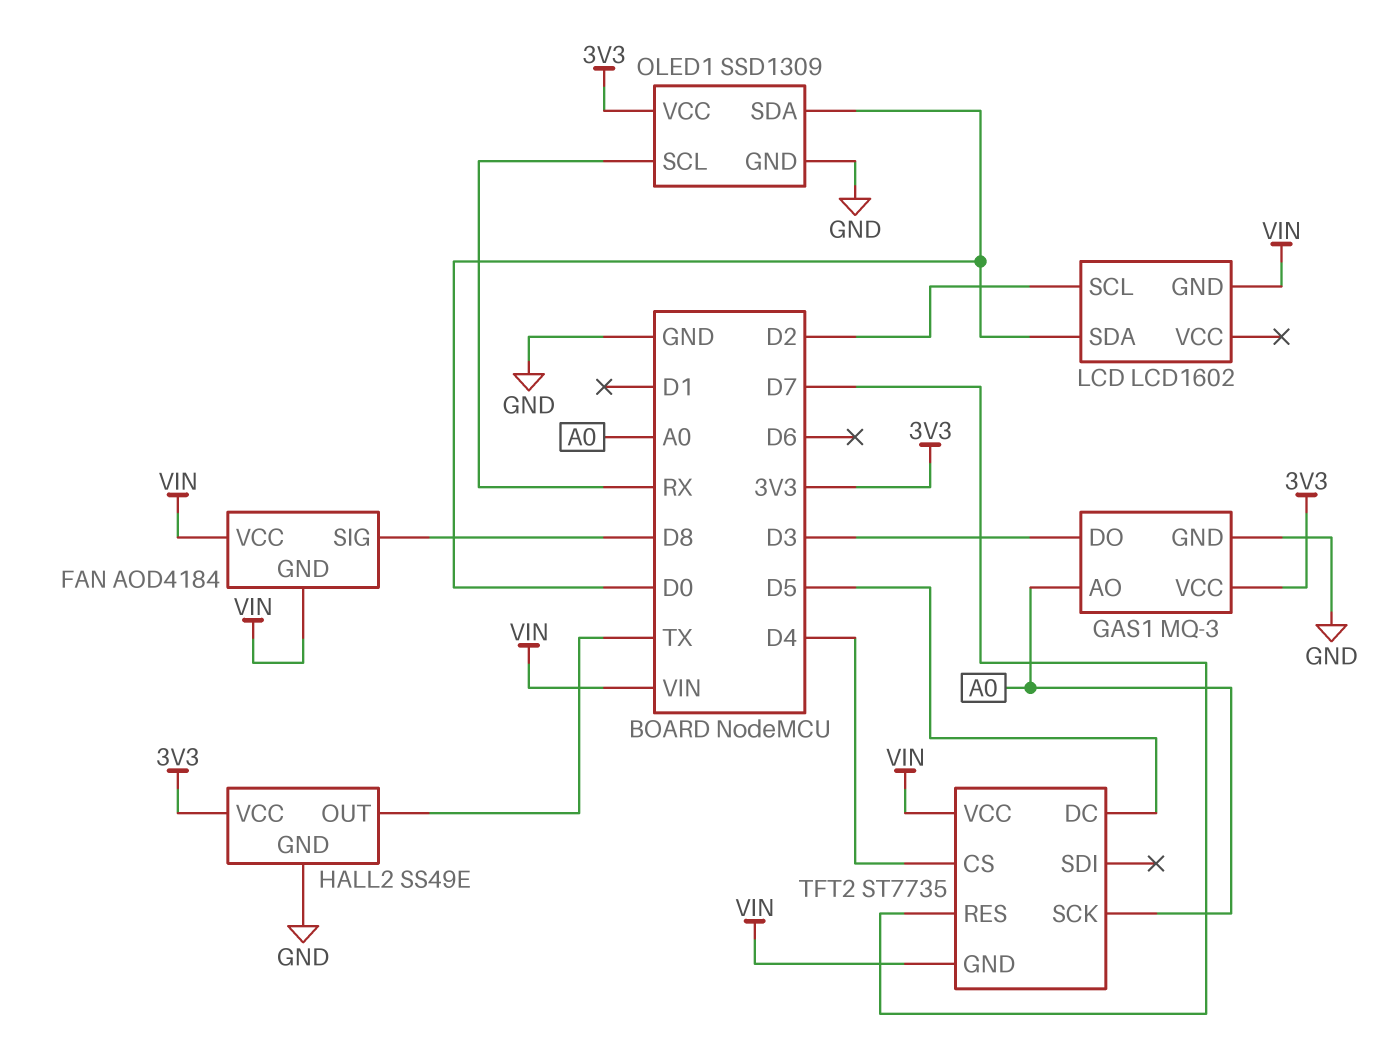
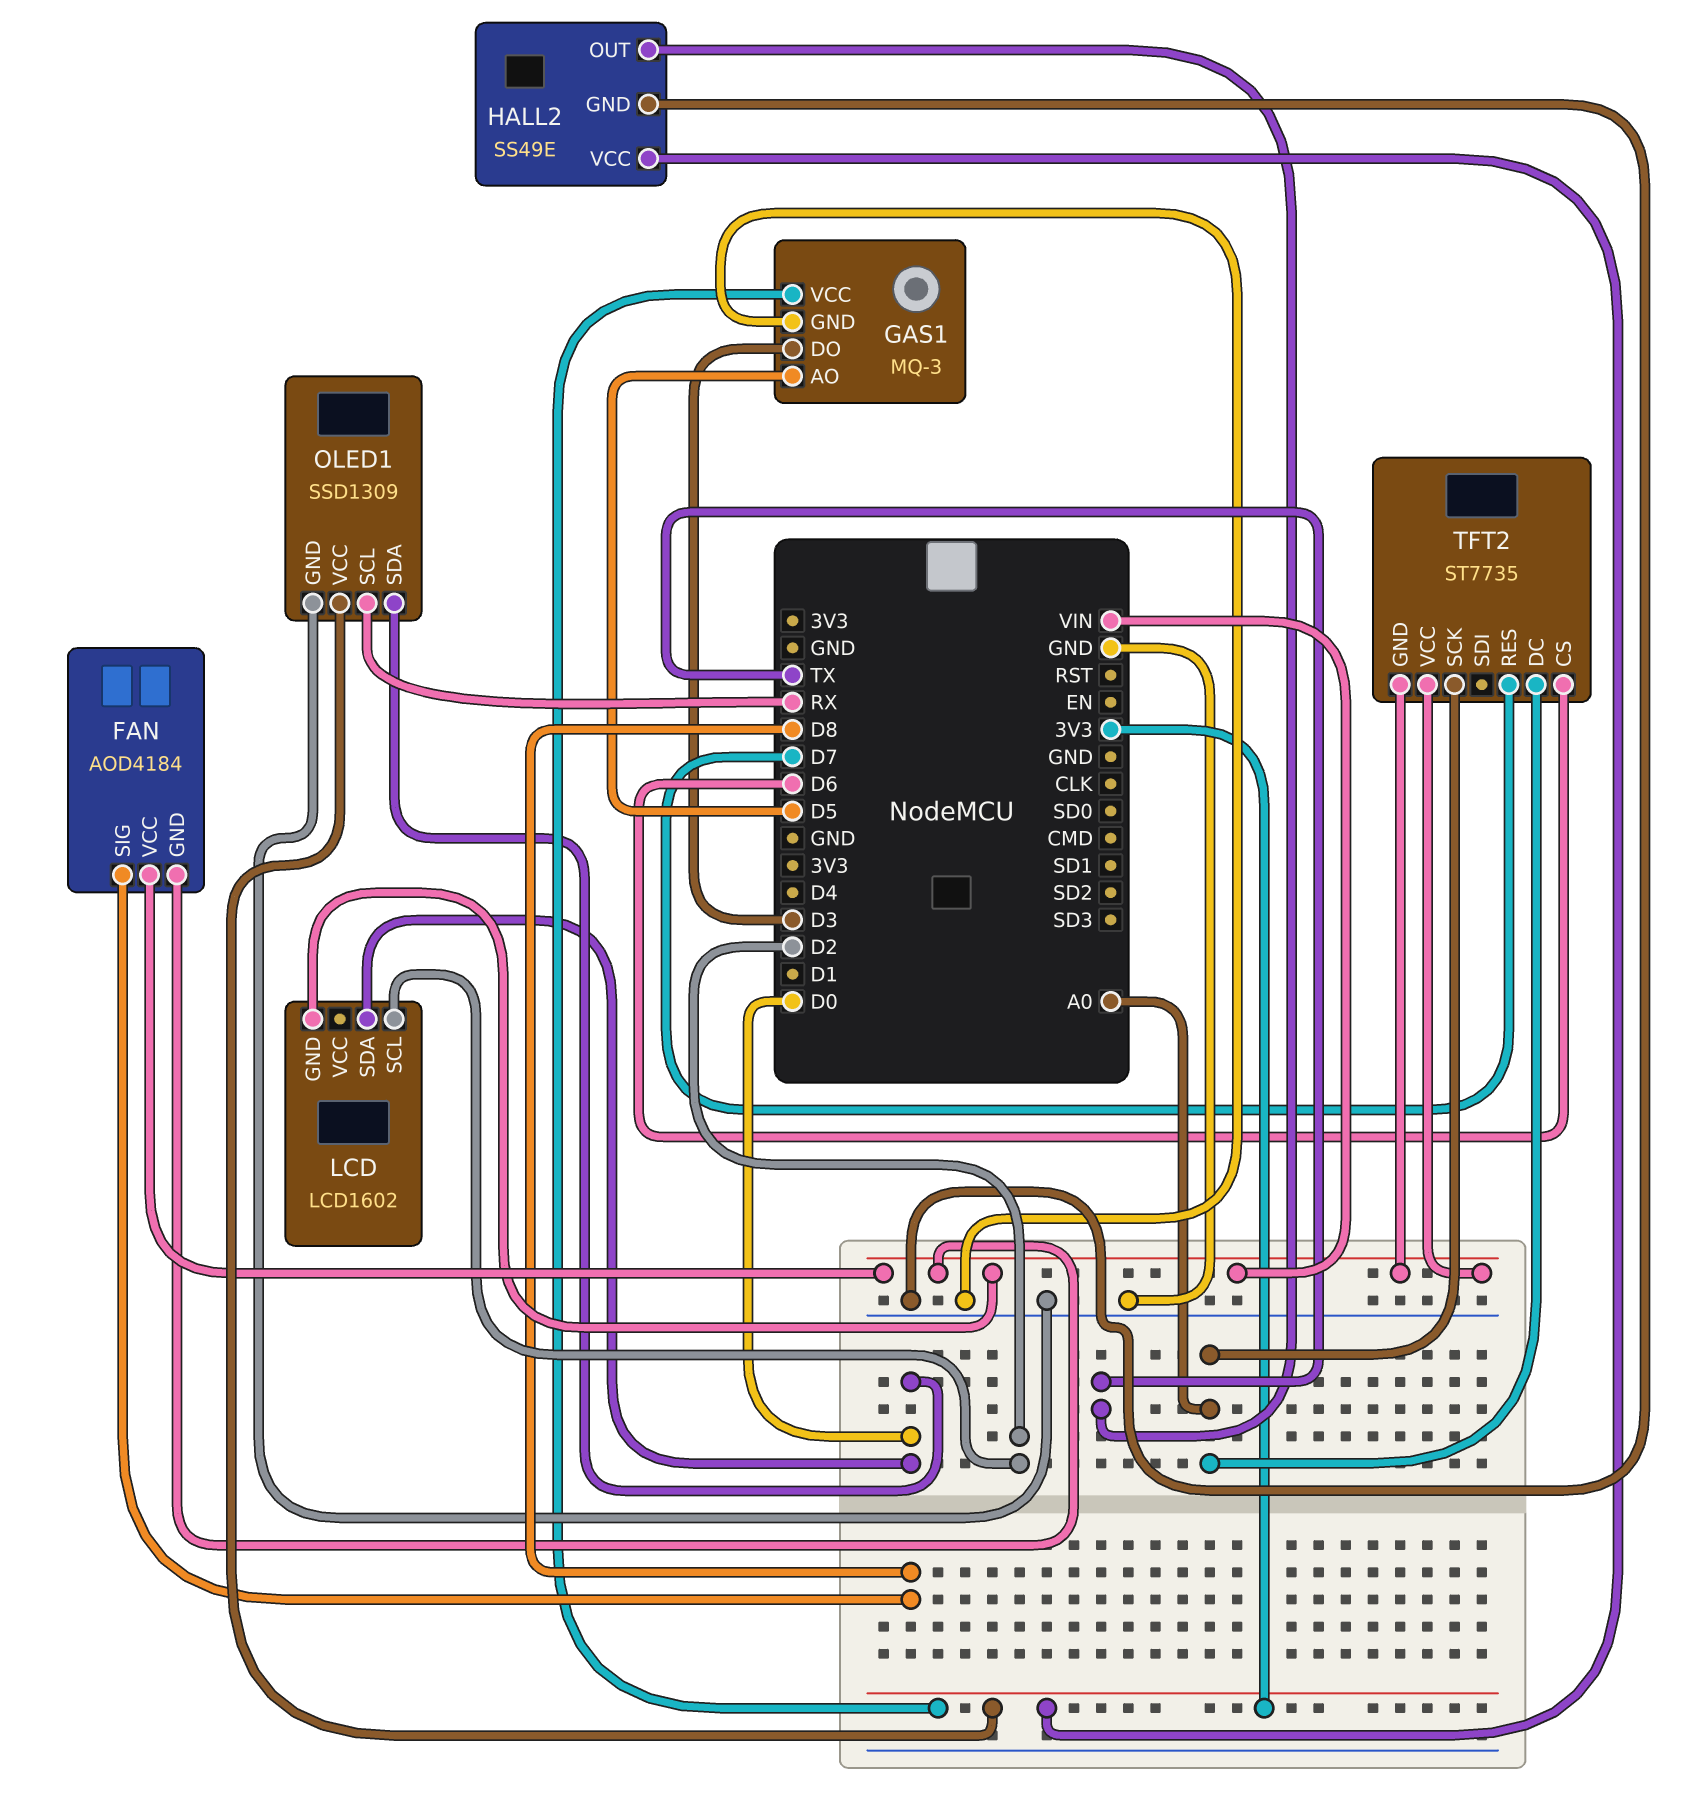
GAS1 pin AO: A0 -> D5
TFT2 pin CS: D4 -> D6
TFT2 pin DC: D5 -> A0

